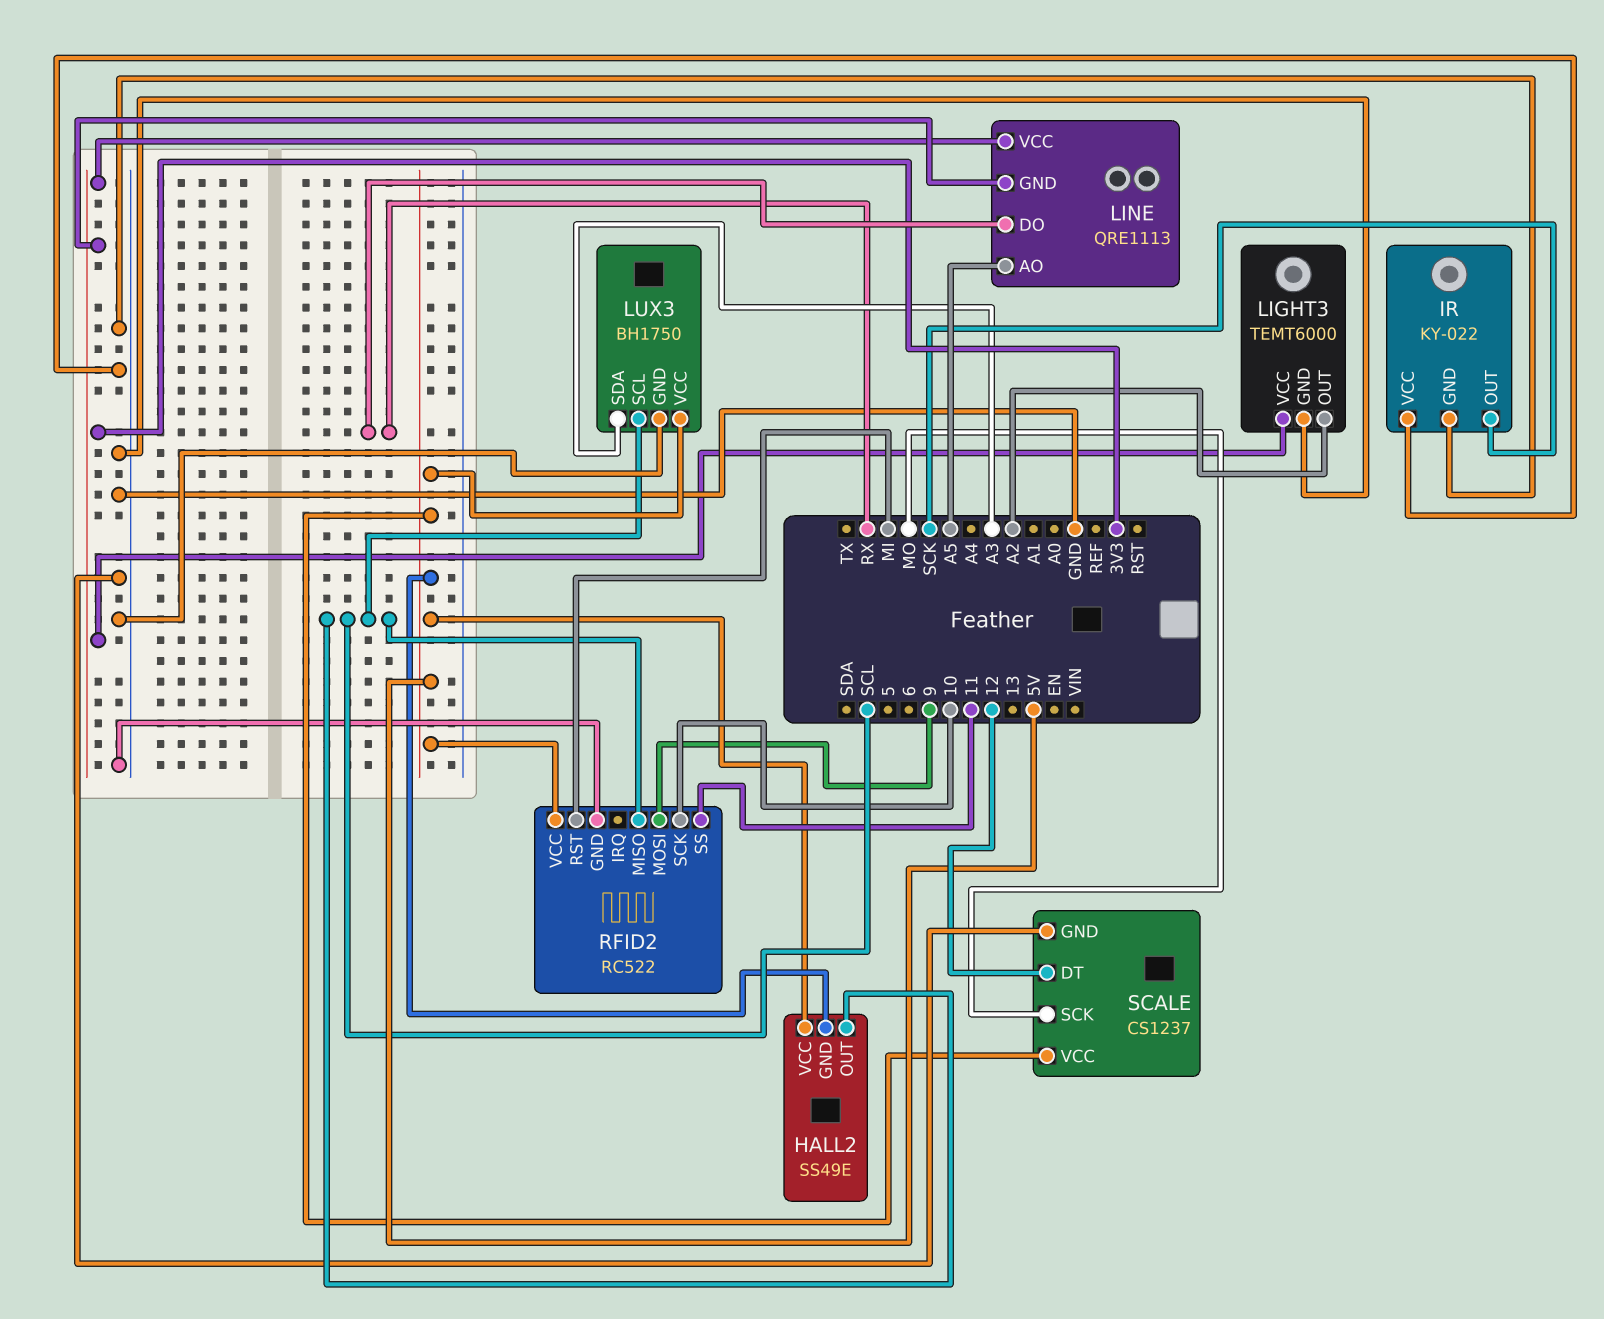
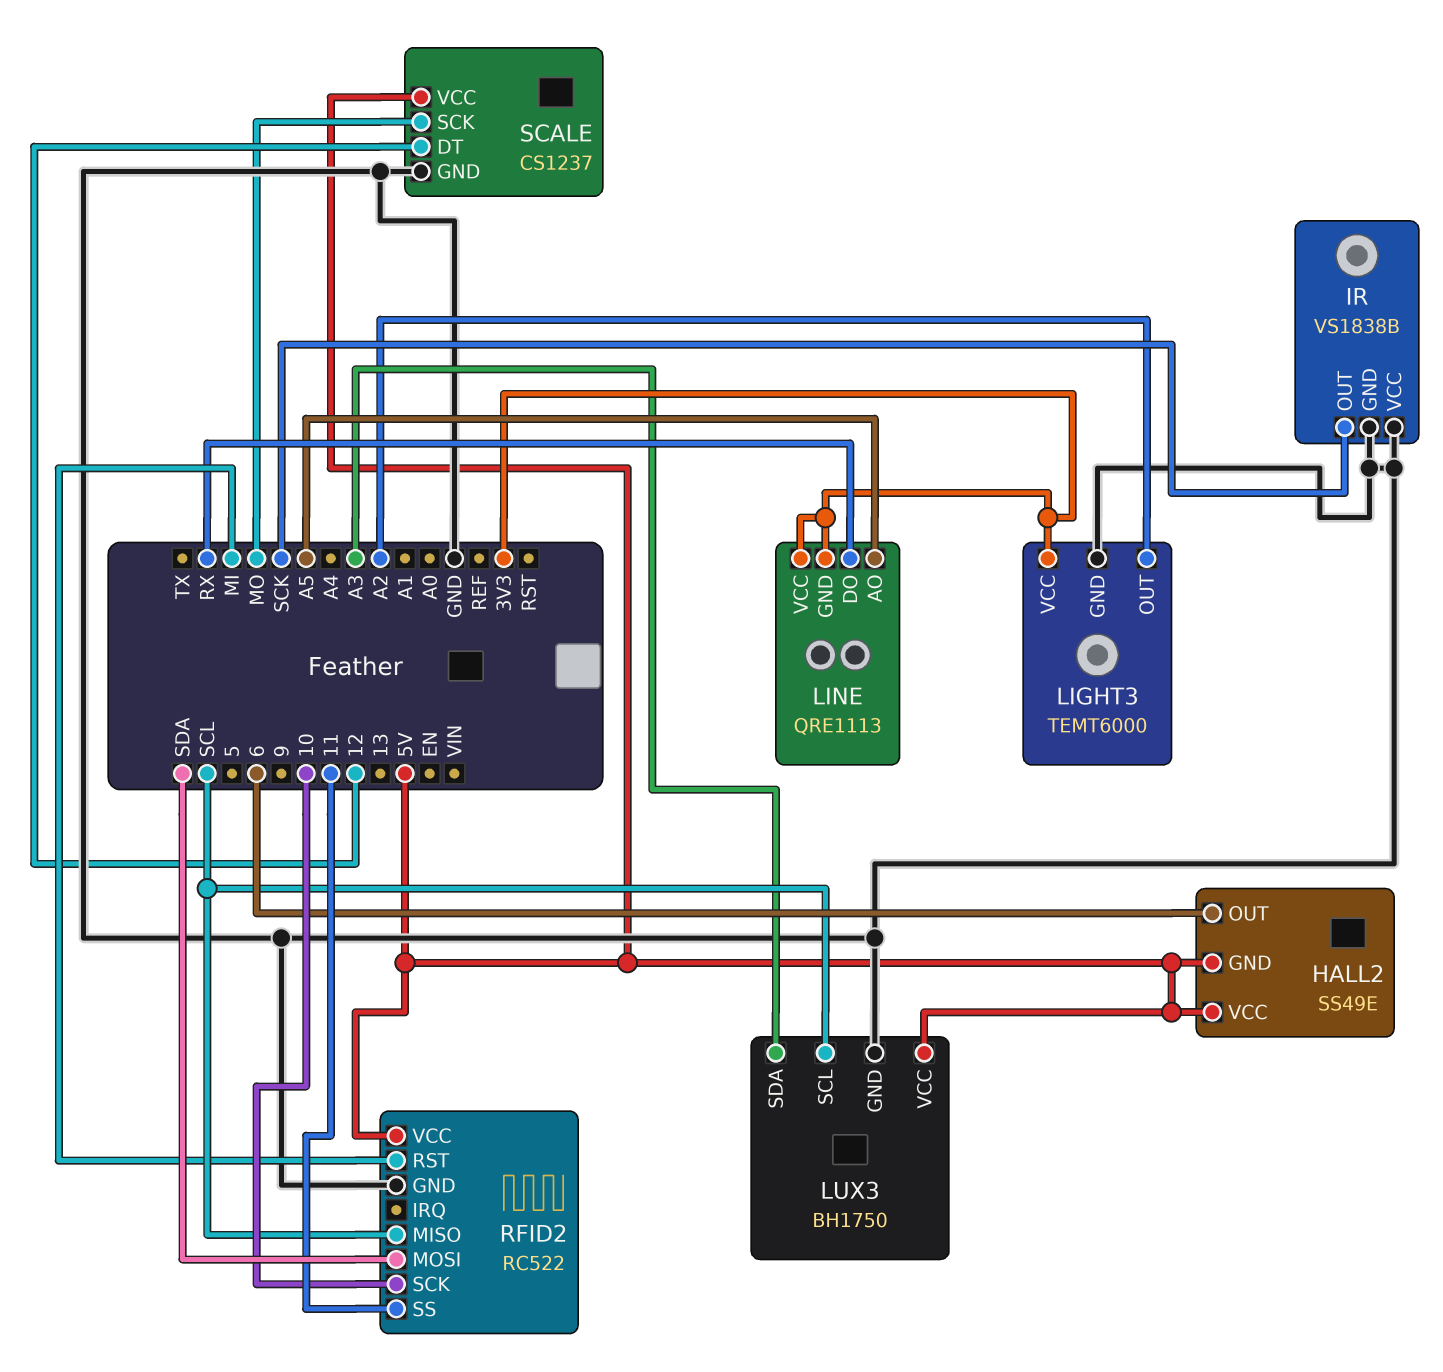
HALL2 pin OUT: SCL -> 6
IR: KY-022 -> VS1838B
RFID2 pin MOSI: 9 -> SDA

